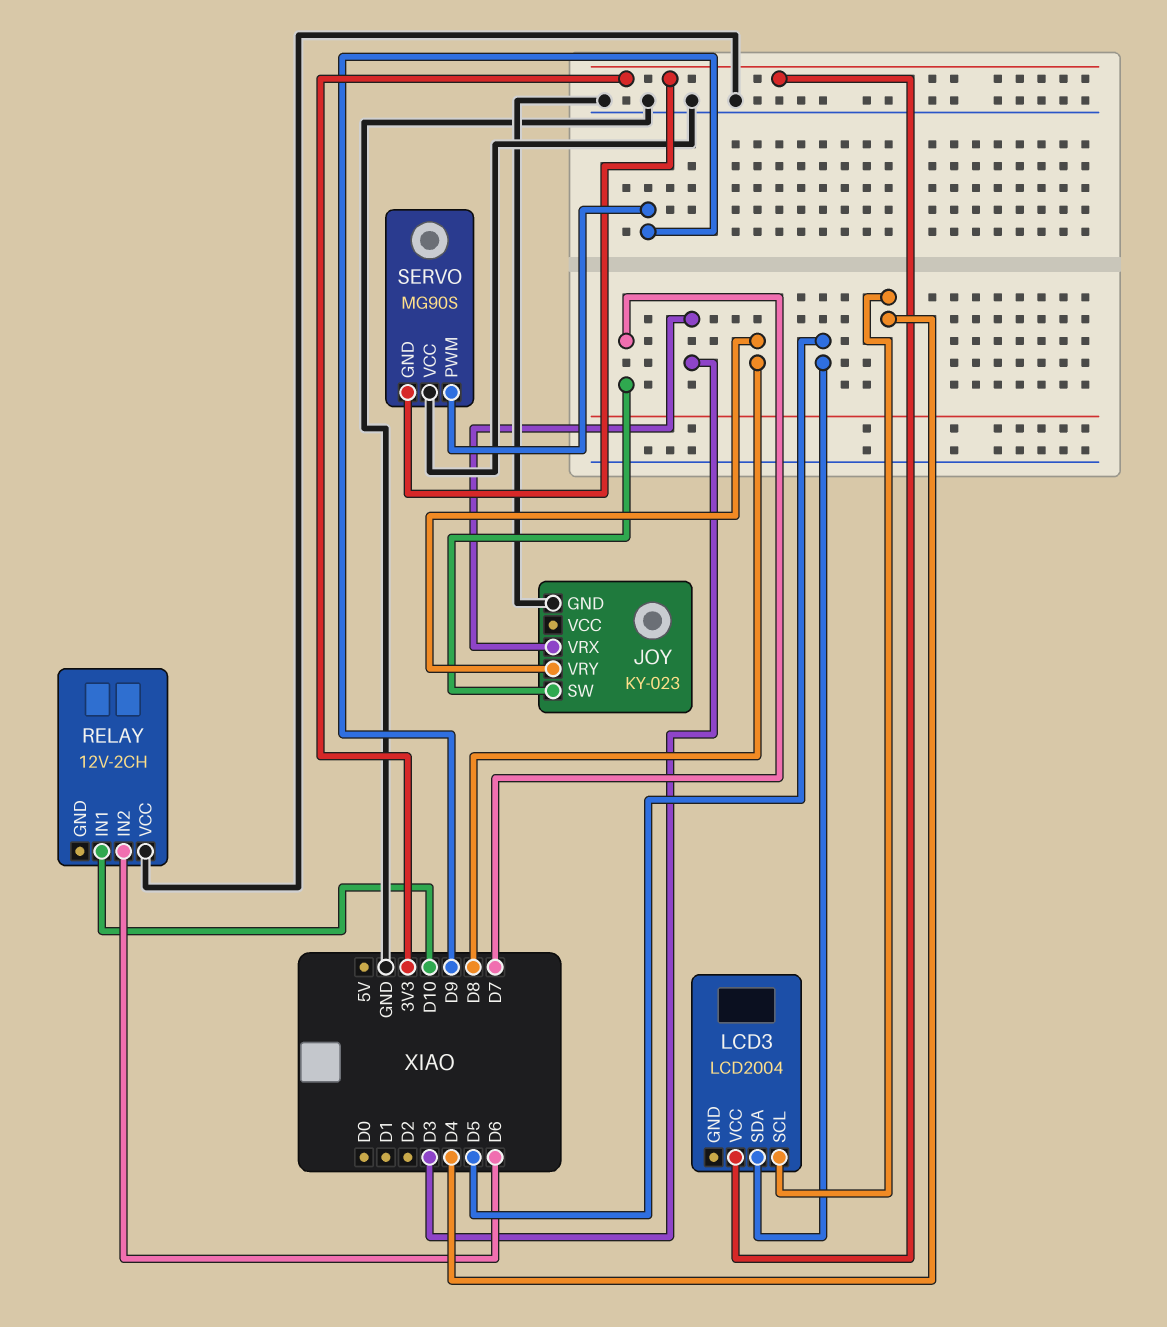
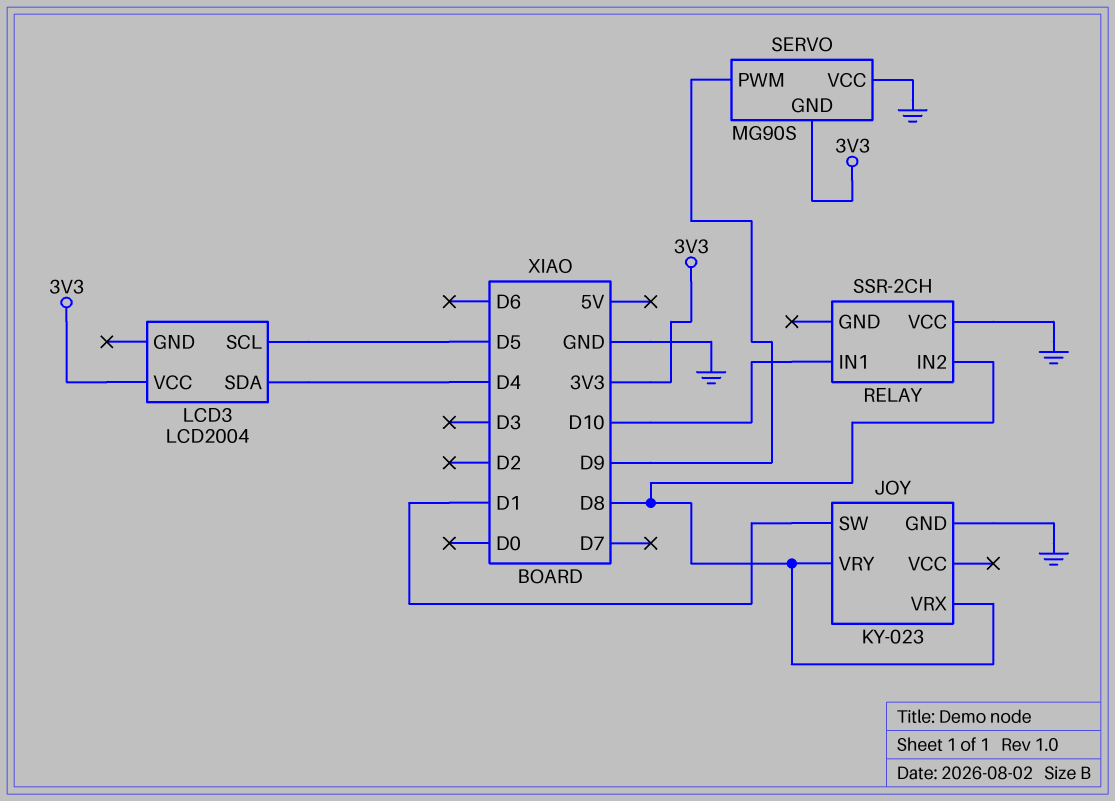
JOY pin SW: D7 -> D1
JOY pin VRX: D3 -> D8
LCD3 pin SCL: D4 -> D5
LCD3 pin SDA: D5 -> D4
RELAY: 12V-2CH -> SSR-2CH
RELAY pin IN2: D6 -> D8

